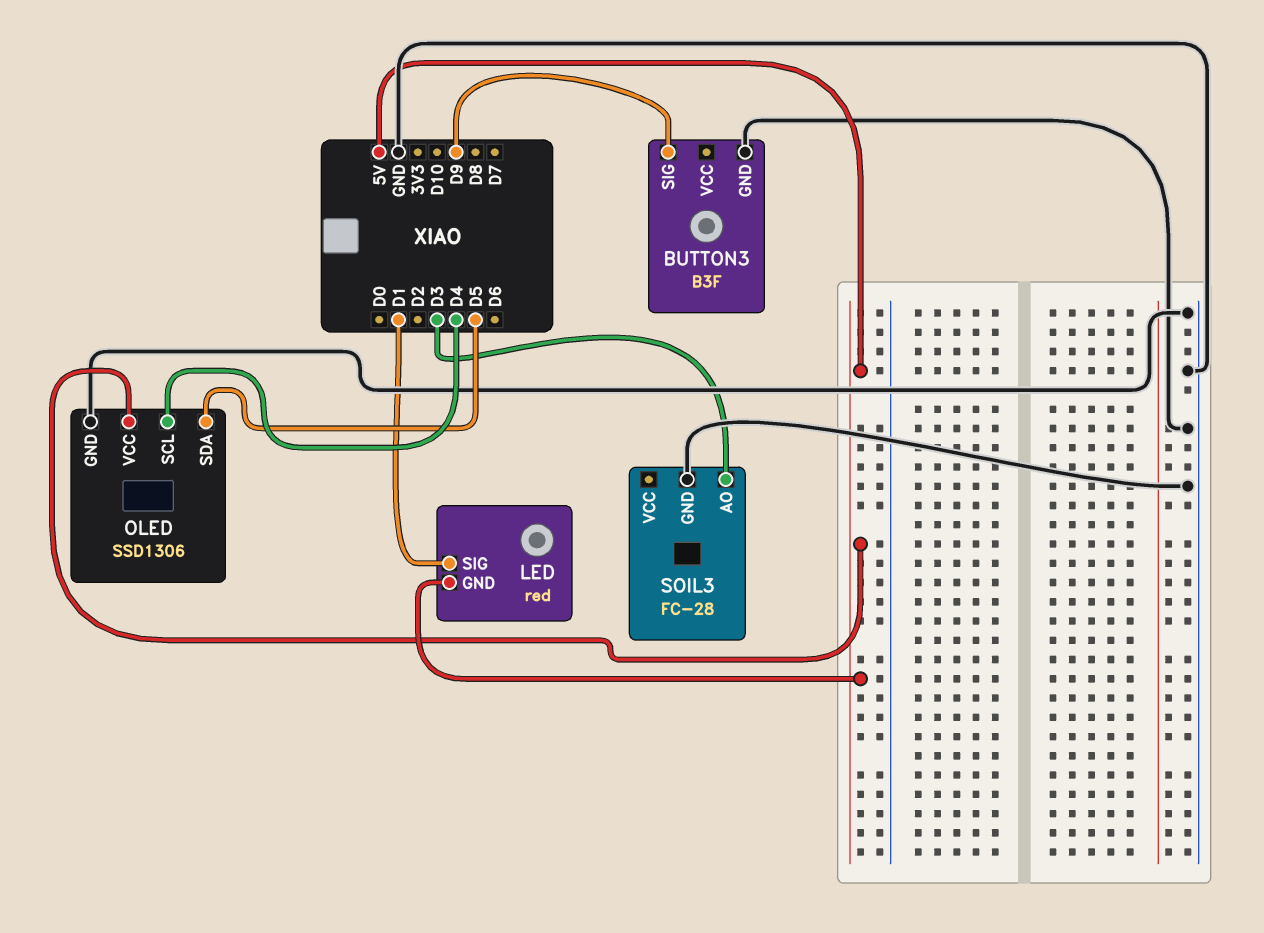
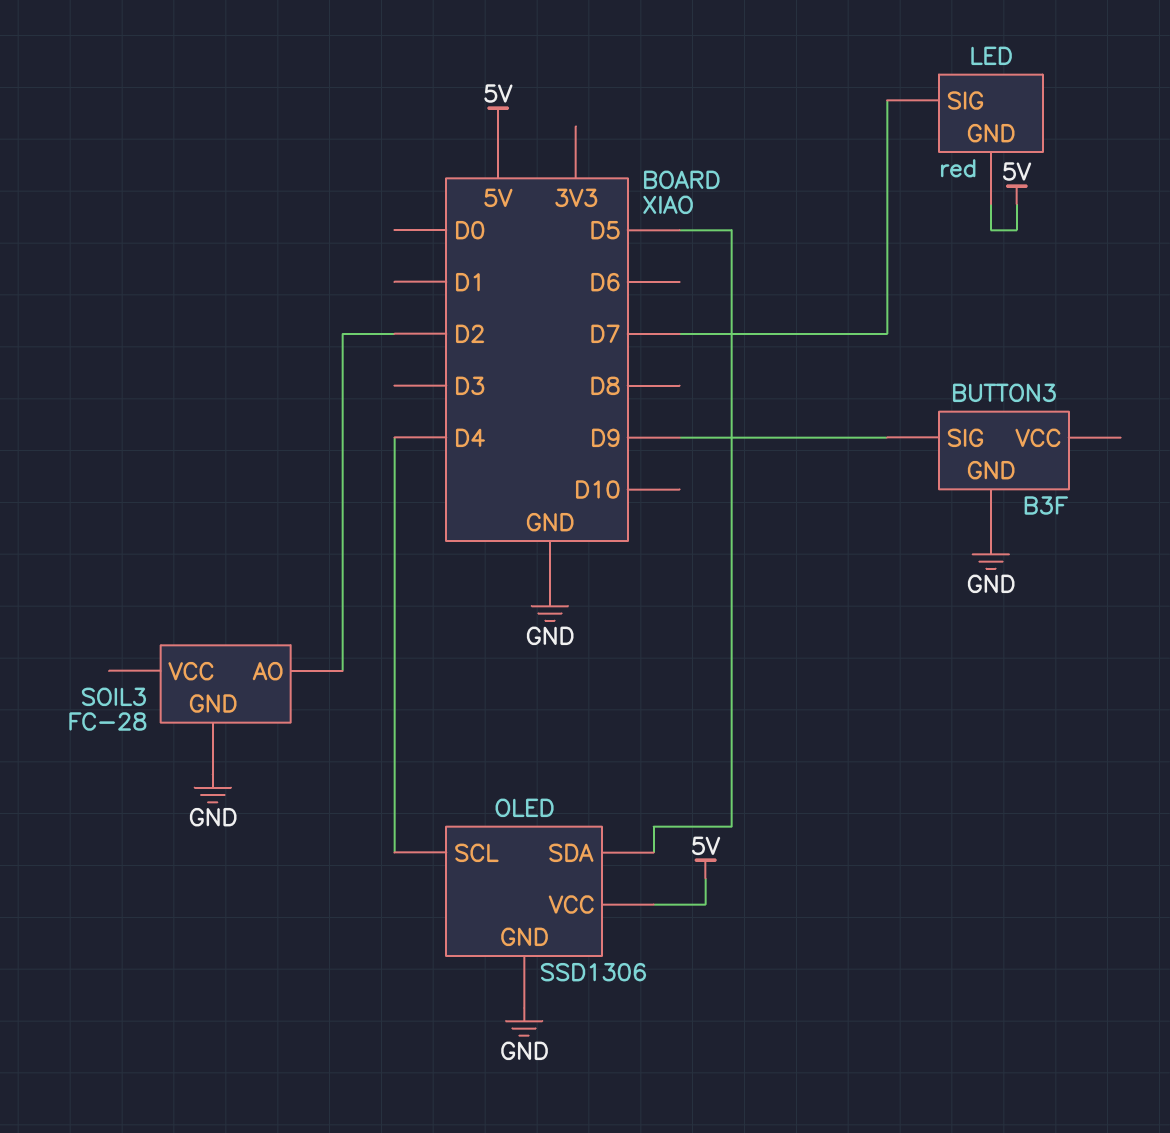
LED pin SIG: D1 -> D7
SOIL3 pin AO: D3 -> D2

